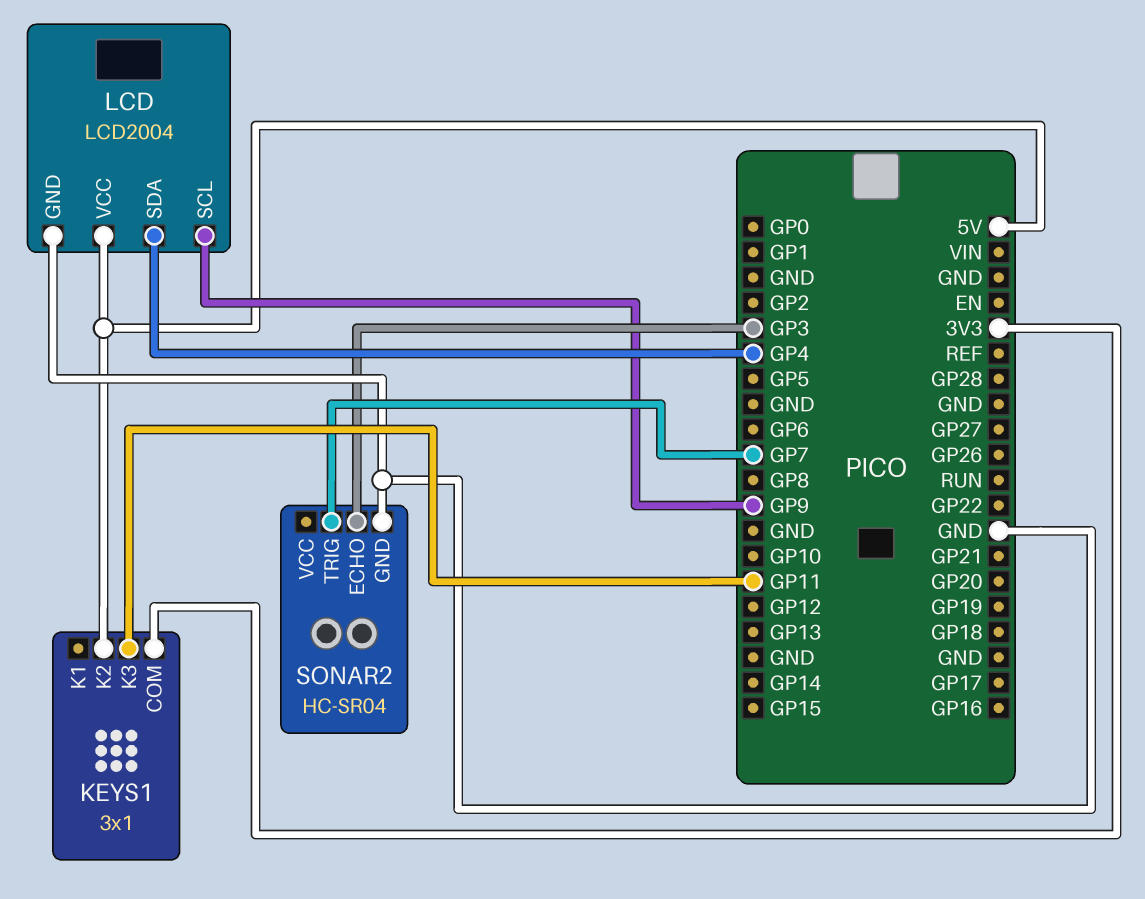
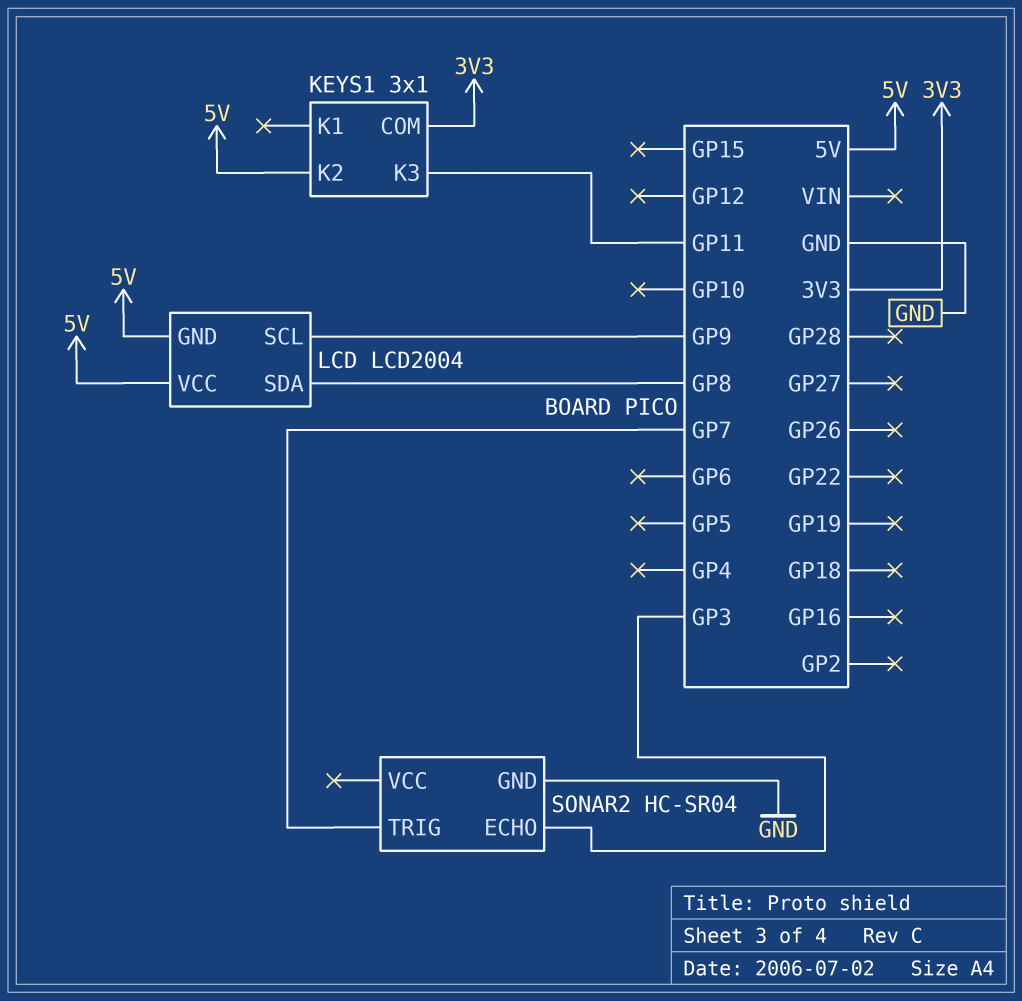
LCD pin GND: GND -> 5V
LCD pin SDA: GP4 -> GP8

